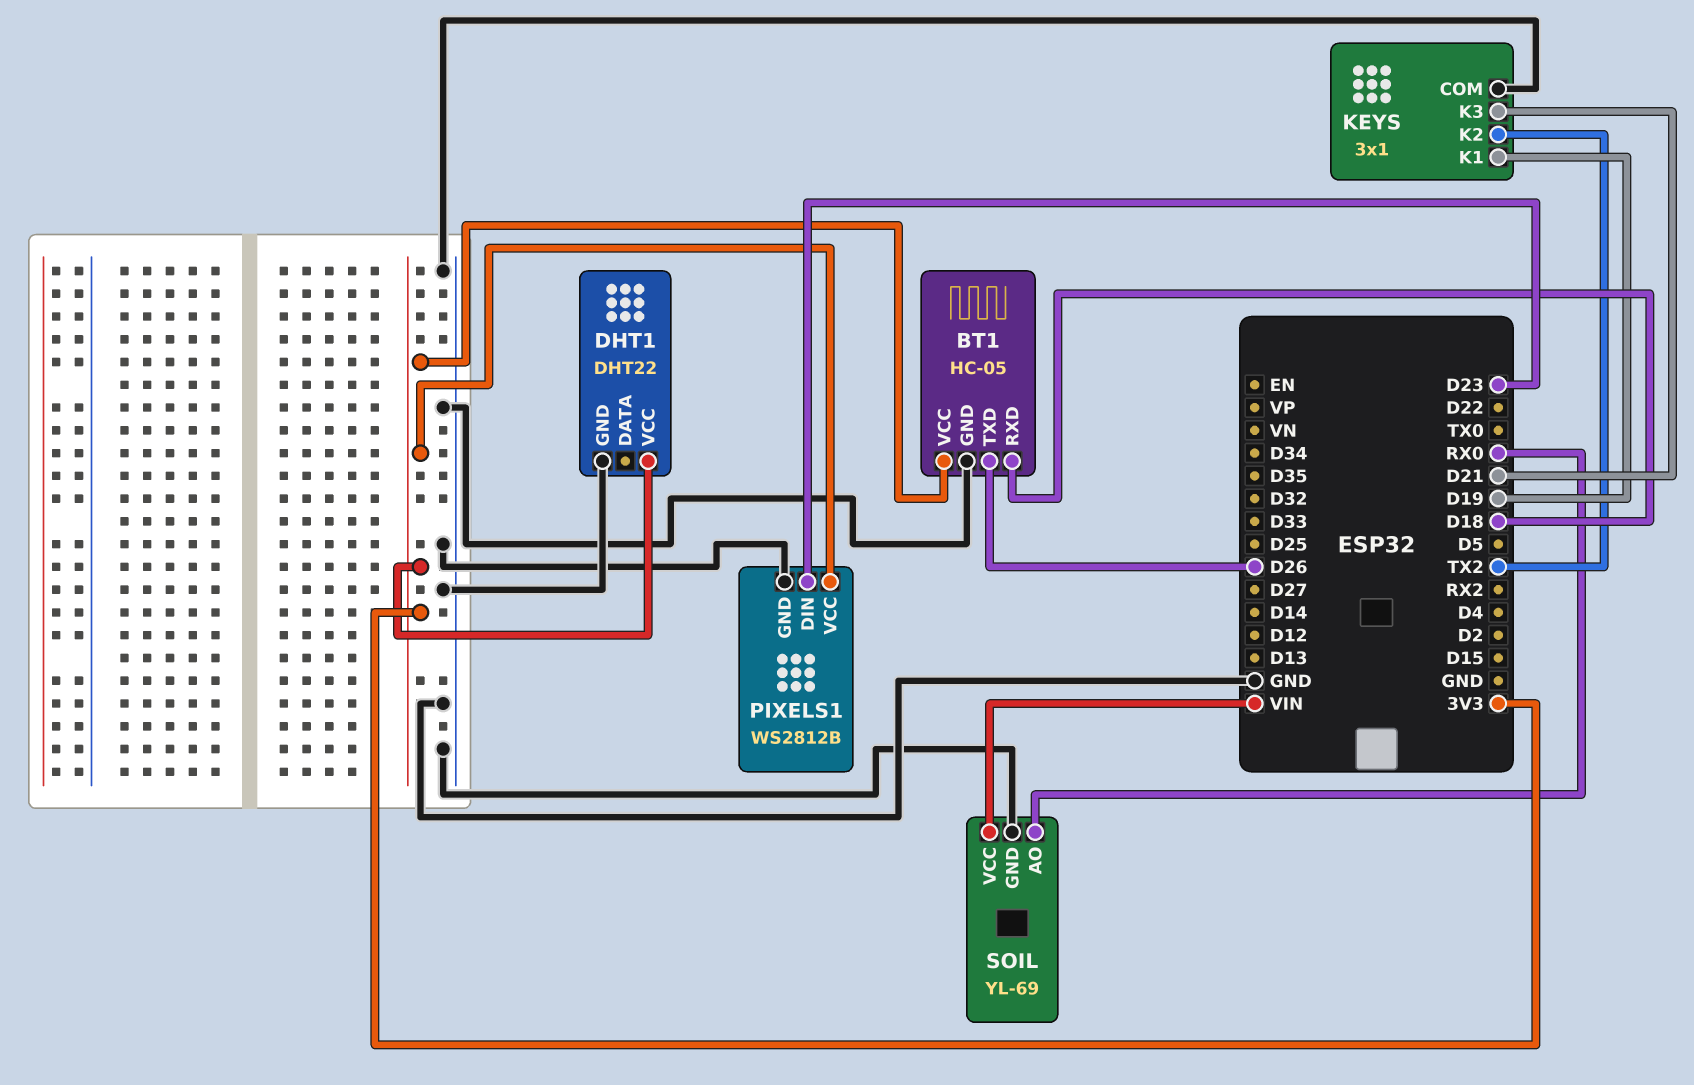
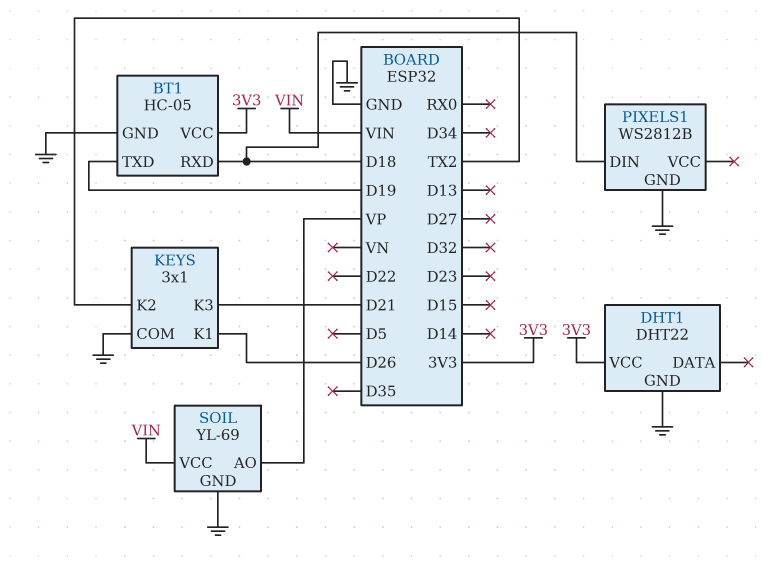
BT1 pin TXD: D26 -> D19
KEYS pin K1: D19 -> D26
PIXELS1 pin DIN: D23 -> D18
PIXELS1 pin VCC: 3V3 -> none
SOIL pin AO: RX0 -> VP

